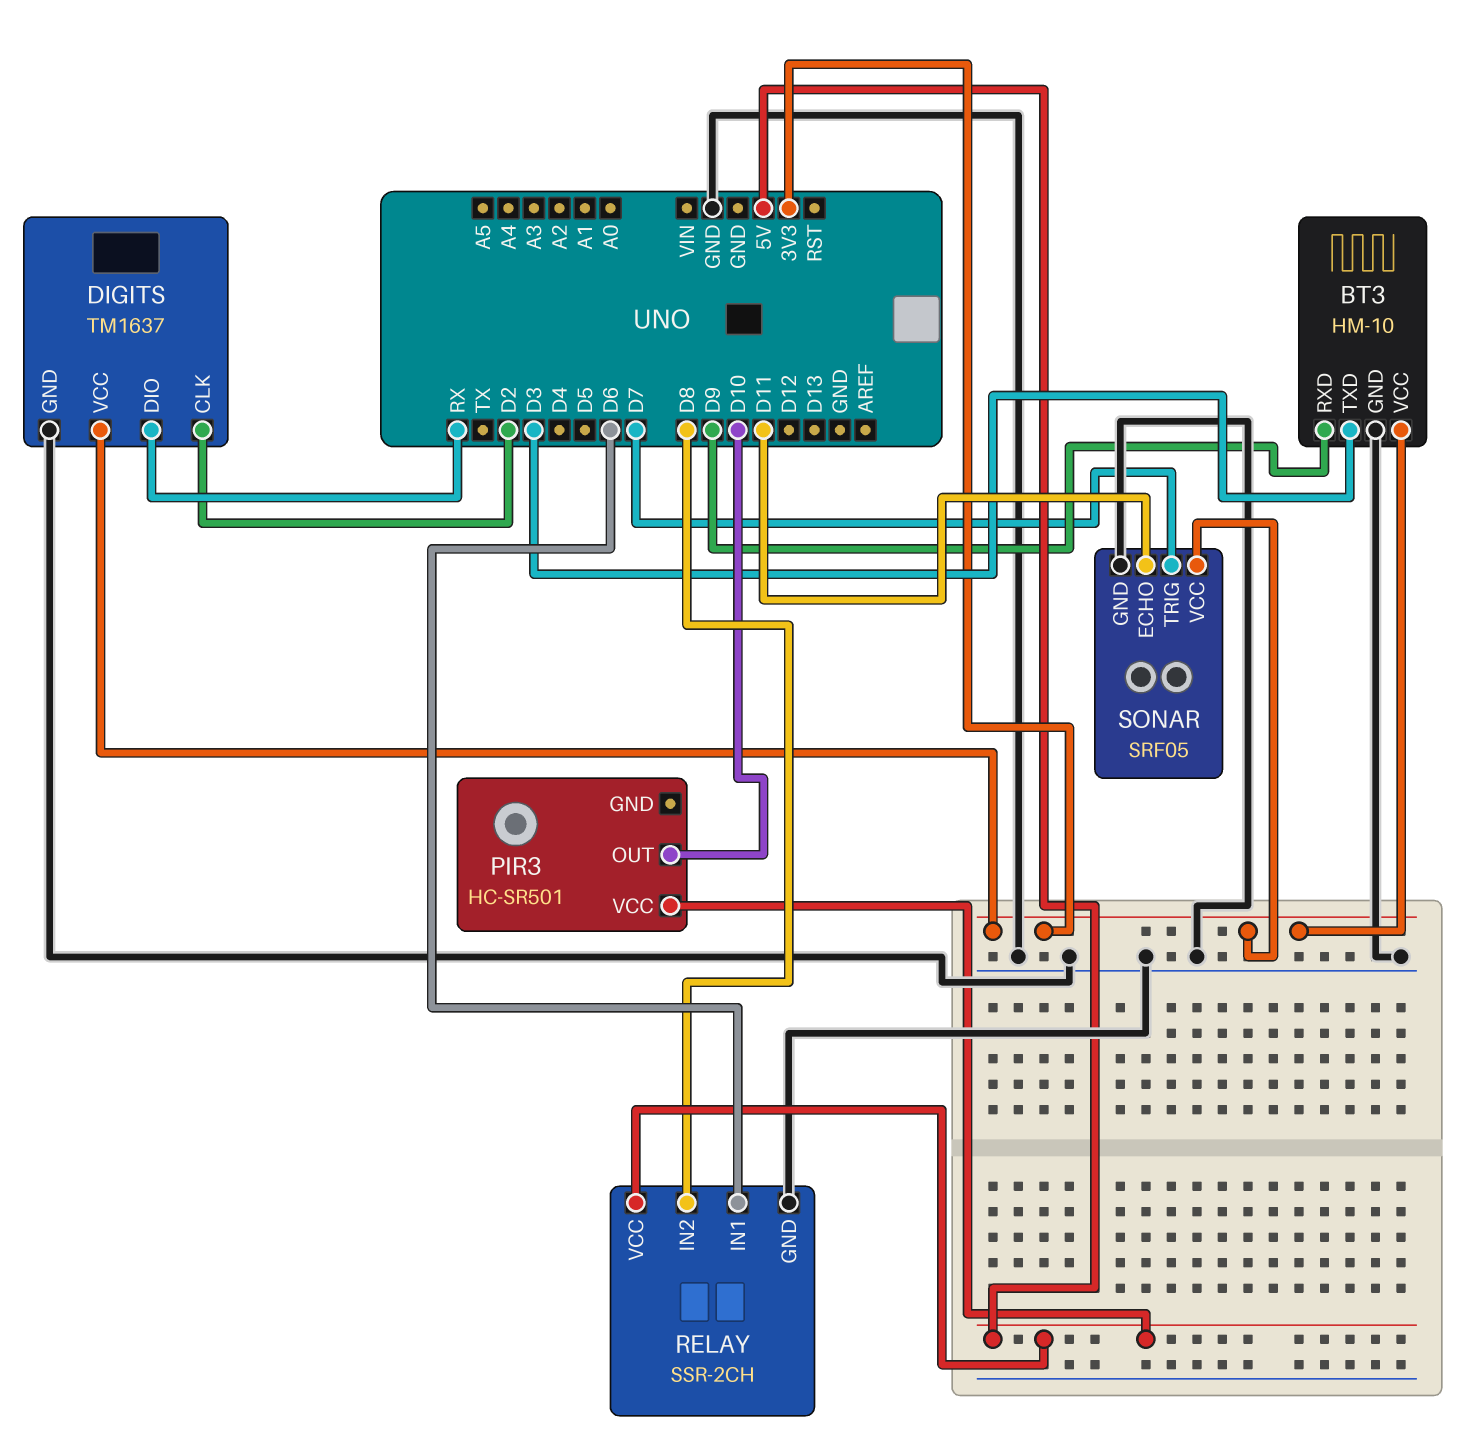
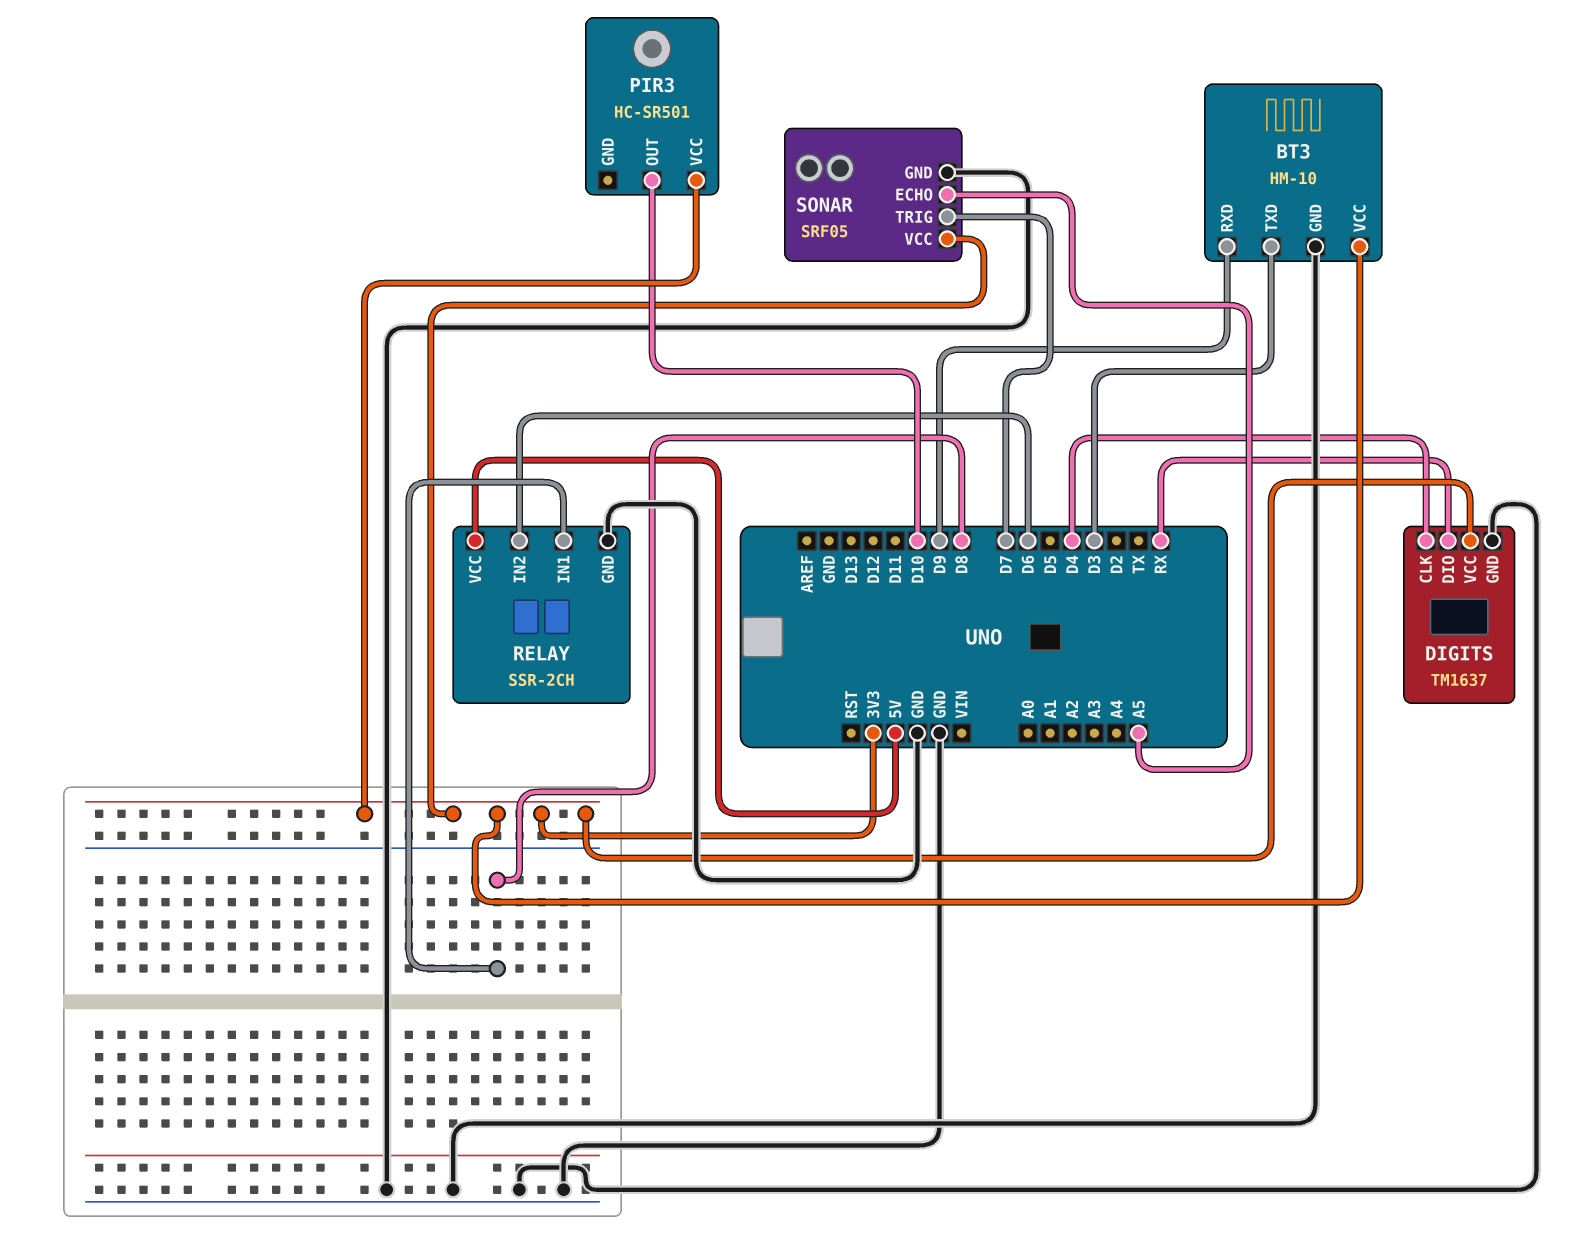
DIGITS pin CLK: D2 -> D4
PIR3 pin VCC: 5V -> 3V3
RELAY pin IN1: D6 -> D8
RELAY pin IN2: D8 -> D6
SONAR pin ECHO: D11 -> A5

